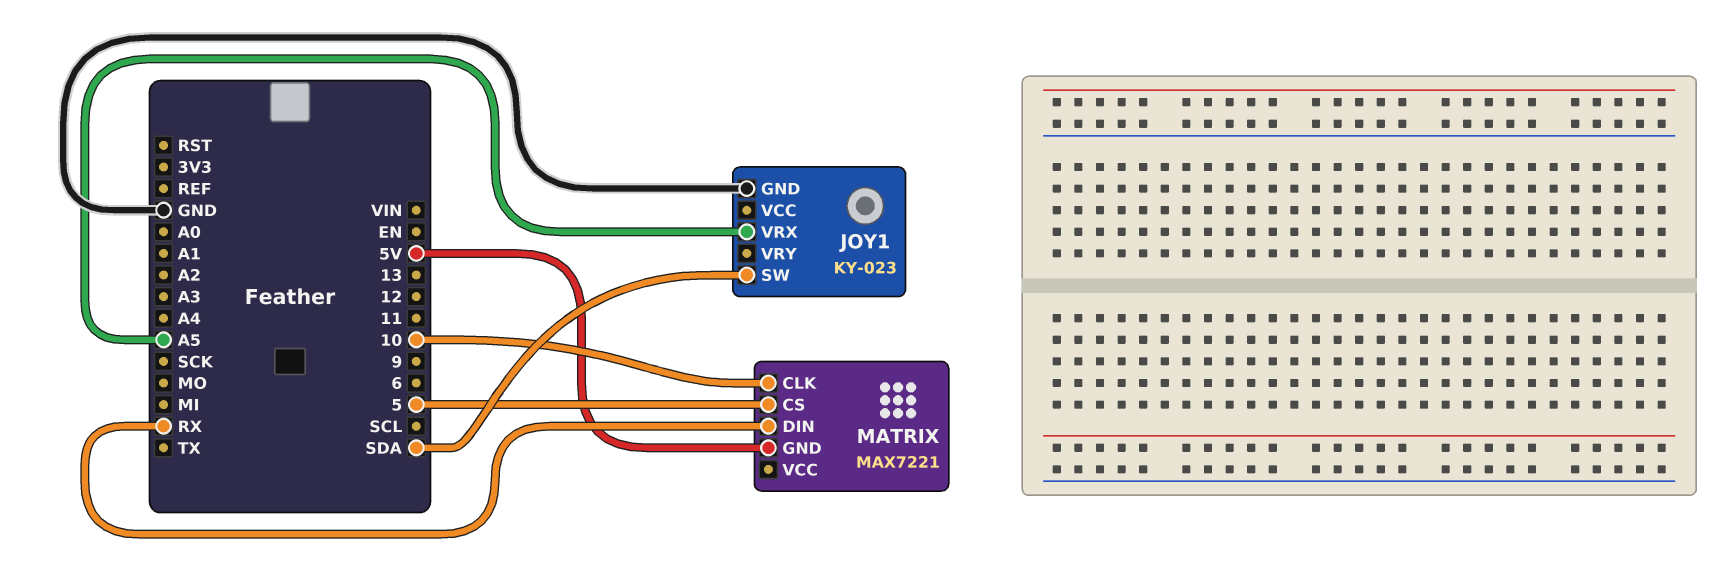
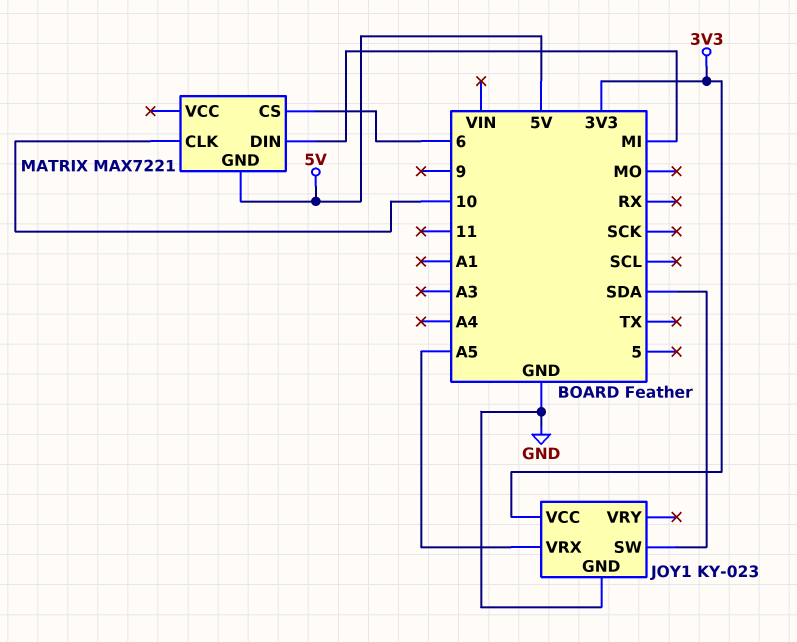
JOY1 pin VCC: none -> 3V3
MATRIX pin CS: 5 -> 6
MATRIX pin DIN: RX -> MI

